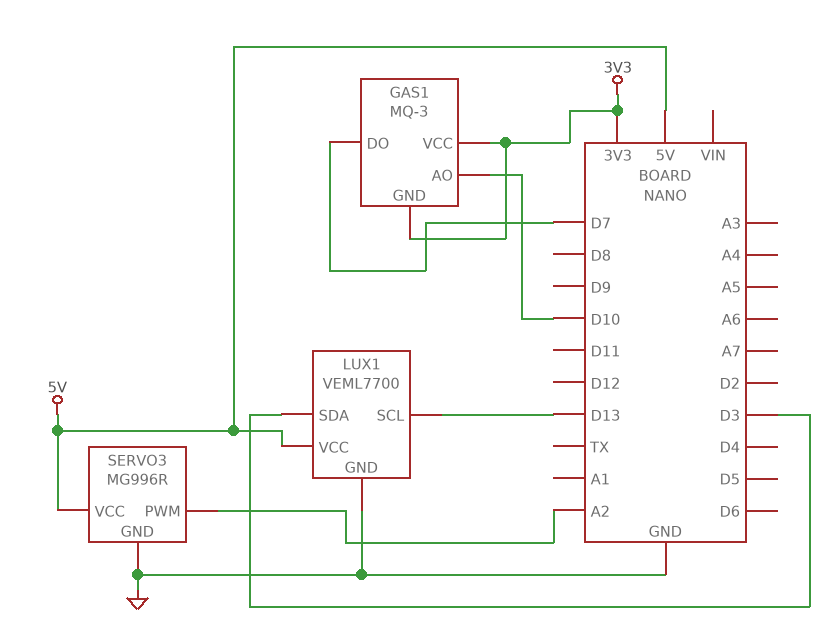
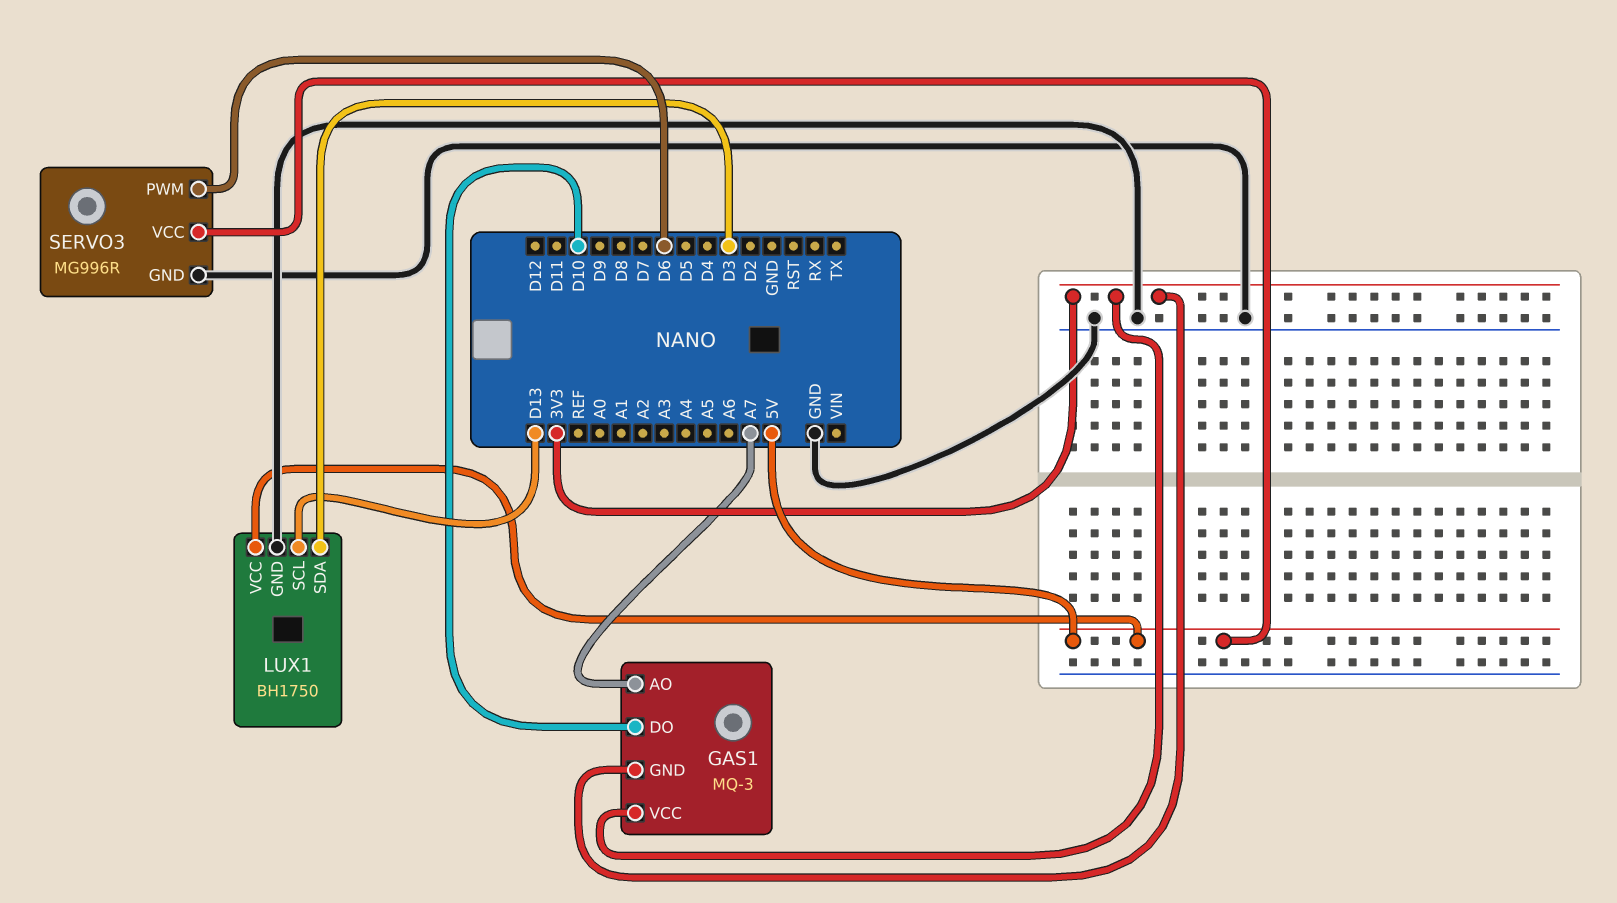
GAS1 pin AO: D10 -> A7
GAS1 pin DO: D7 -> D10
LUX1: VEML7700 -> BH1750
SERVO3 pin PWM: A2 -> D6

